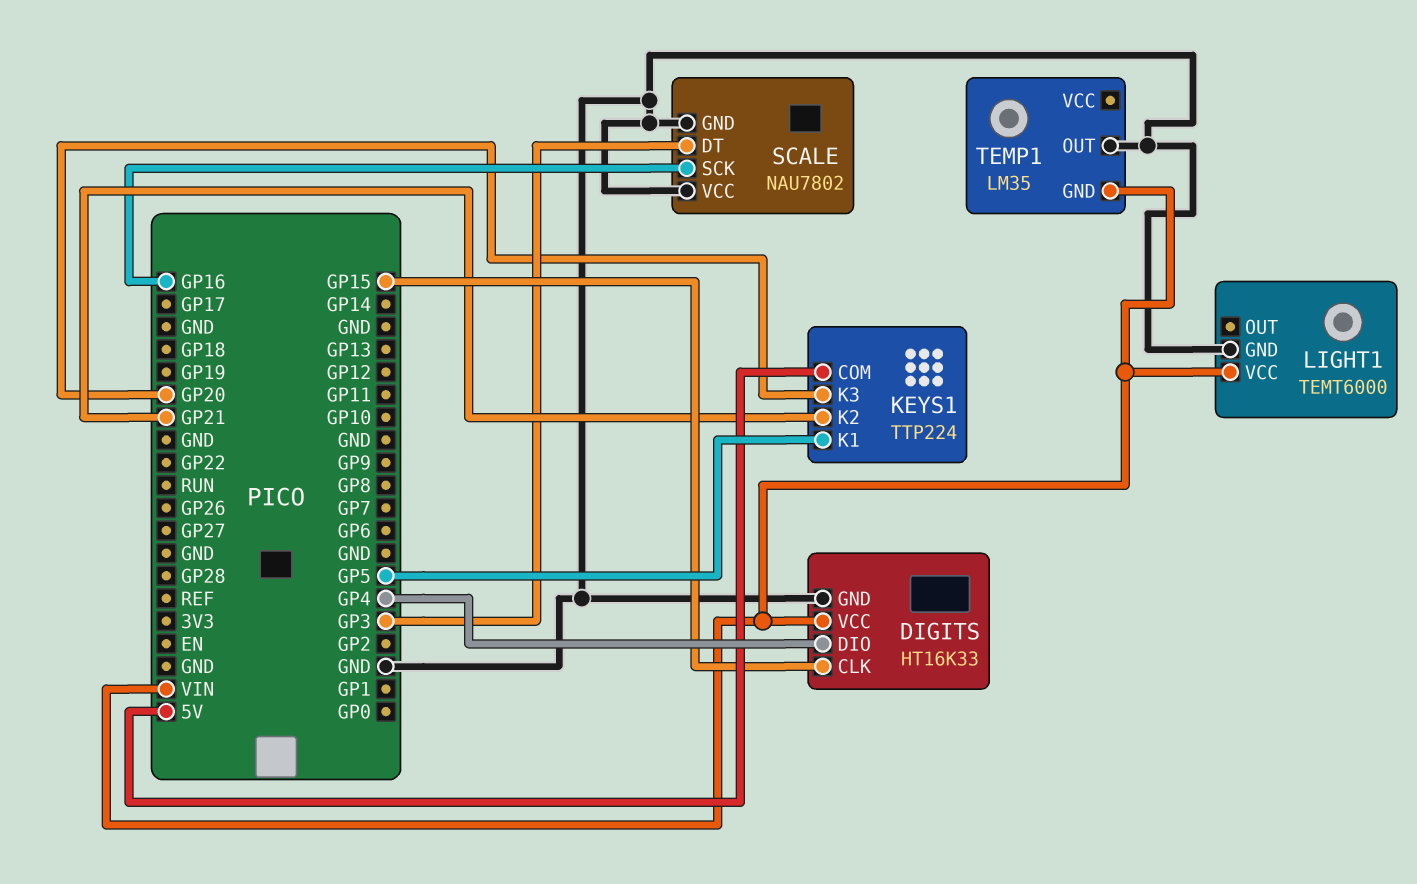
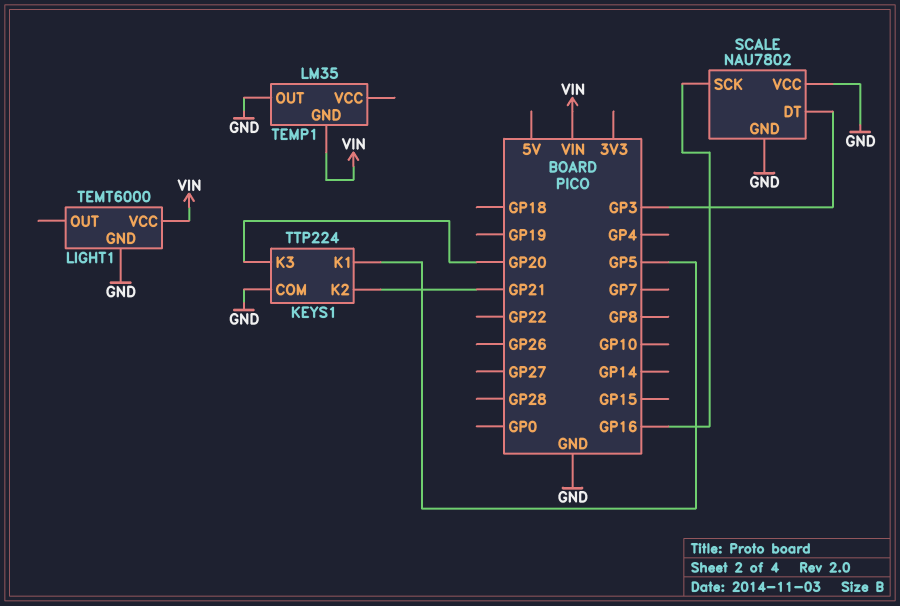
DIGITS: HT16K33 -> none
DIGITS pin CLK: GP15 -> none
DIGITS pin DIO: GP4 -> none
DIGITS pin GND: GND -> none
DIGITS pin VCC: VIN -> none
KEYS1 pin COM: 5V -> GND

